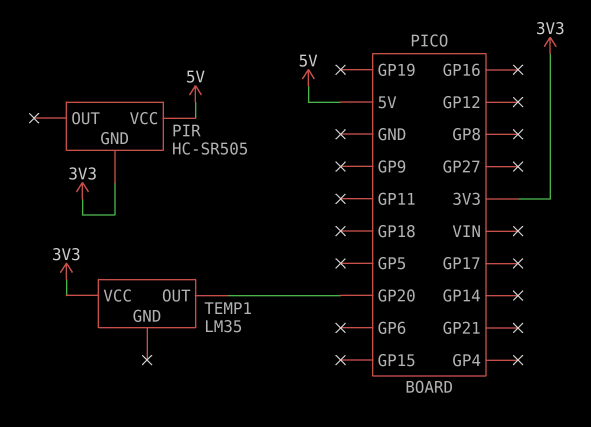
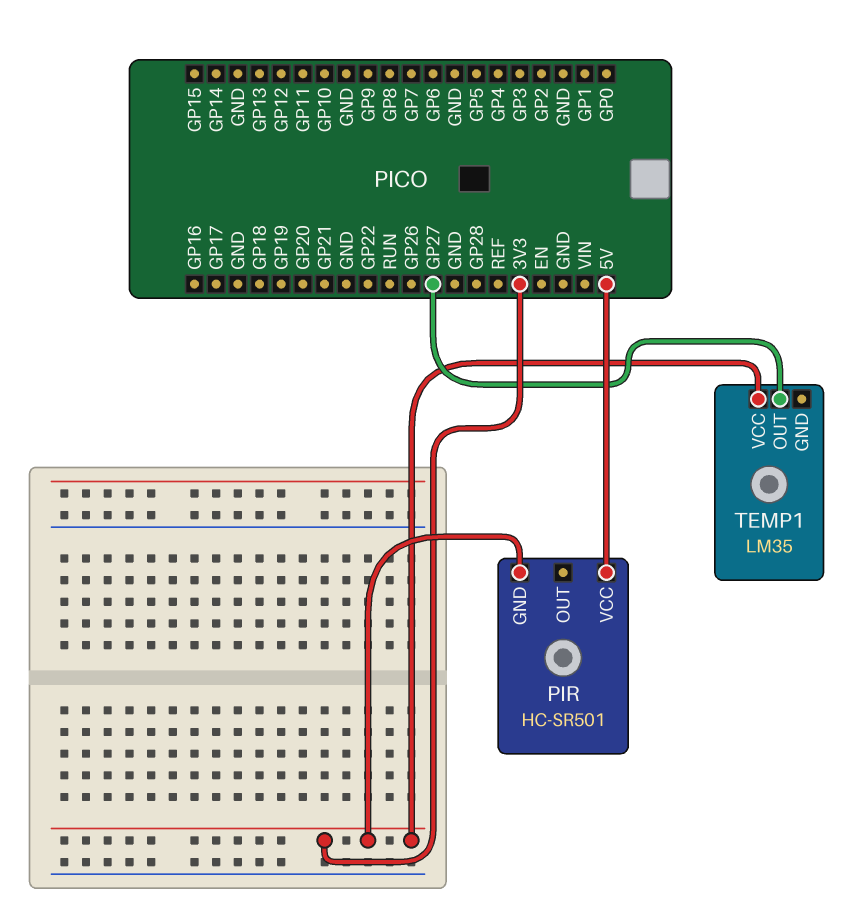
PIR: HC-SR505 -> HC-SR501
TEMP1 pin OUT: GP20 -> GP27

